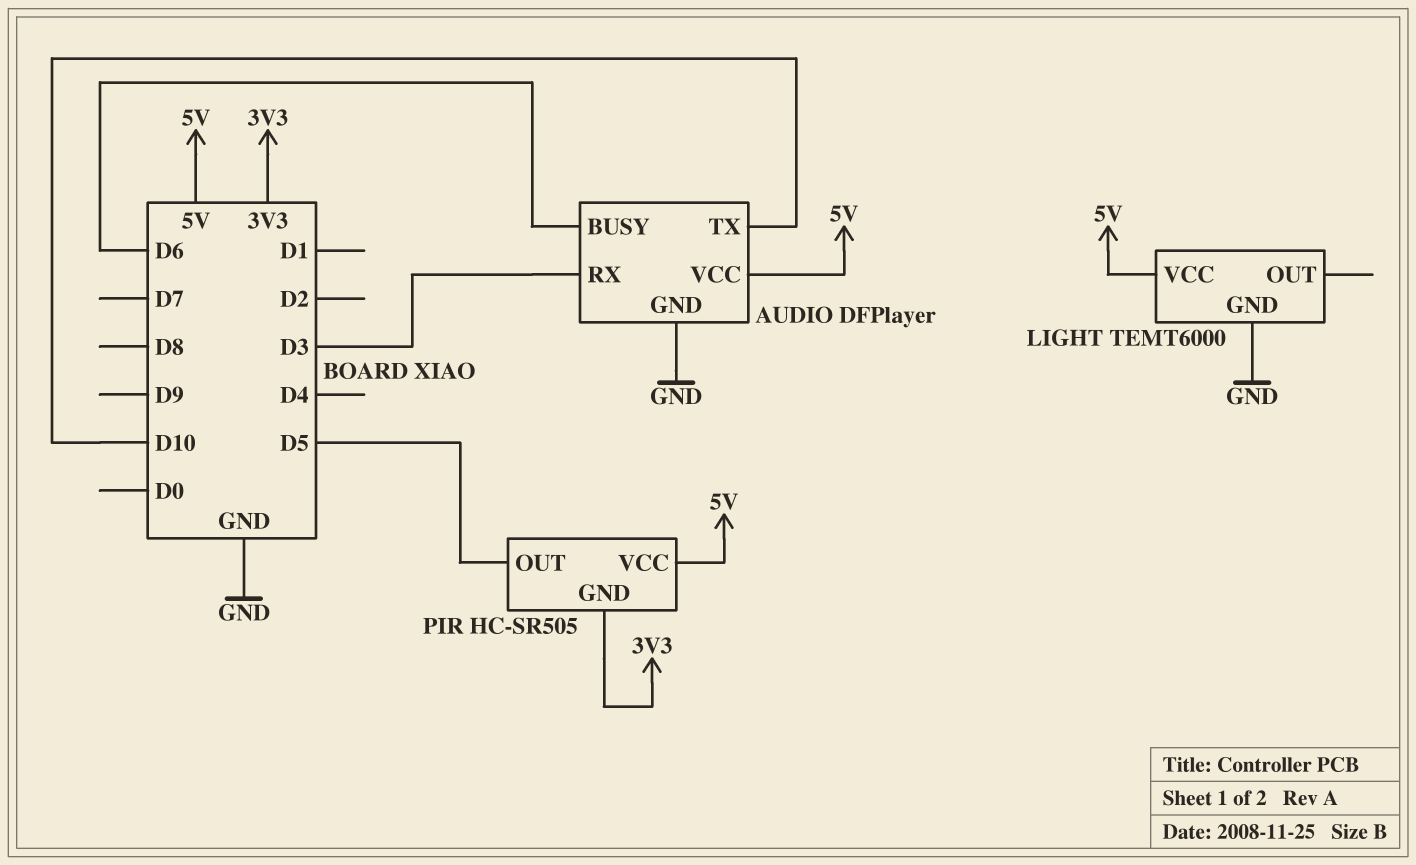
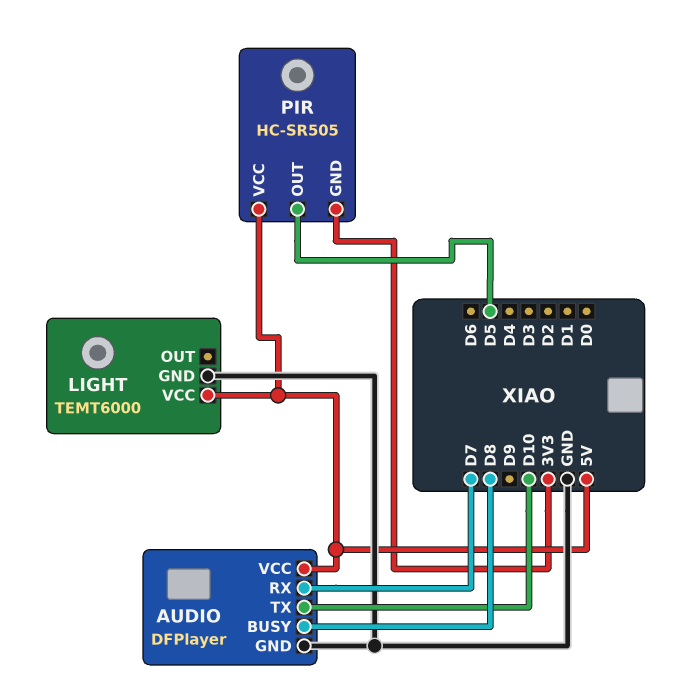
AUDIO pin BUSY: D6 -> D8
AUDIO pin RX: D3 -> D7

